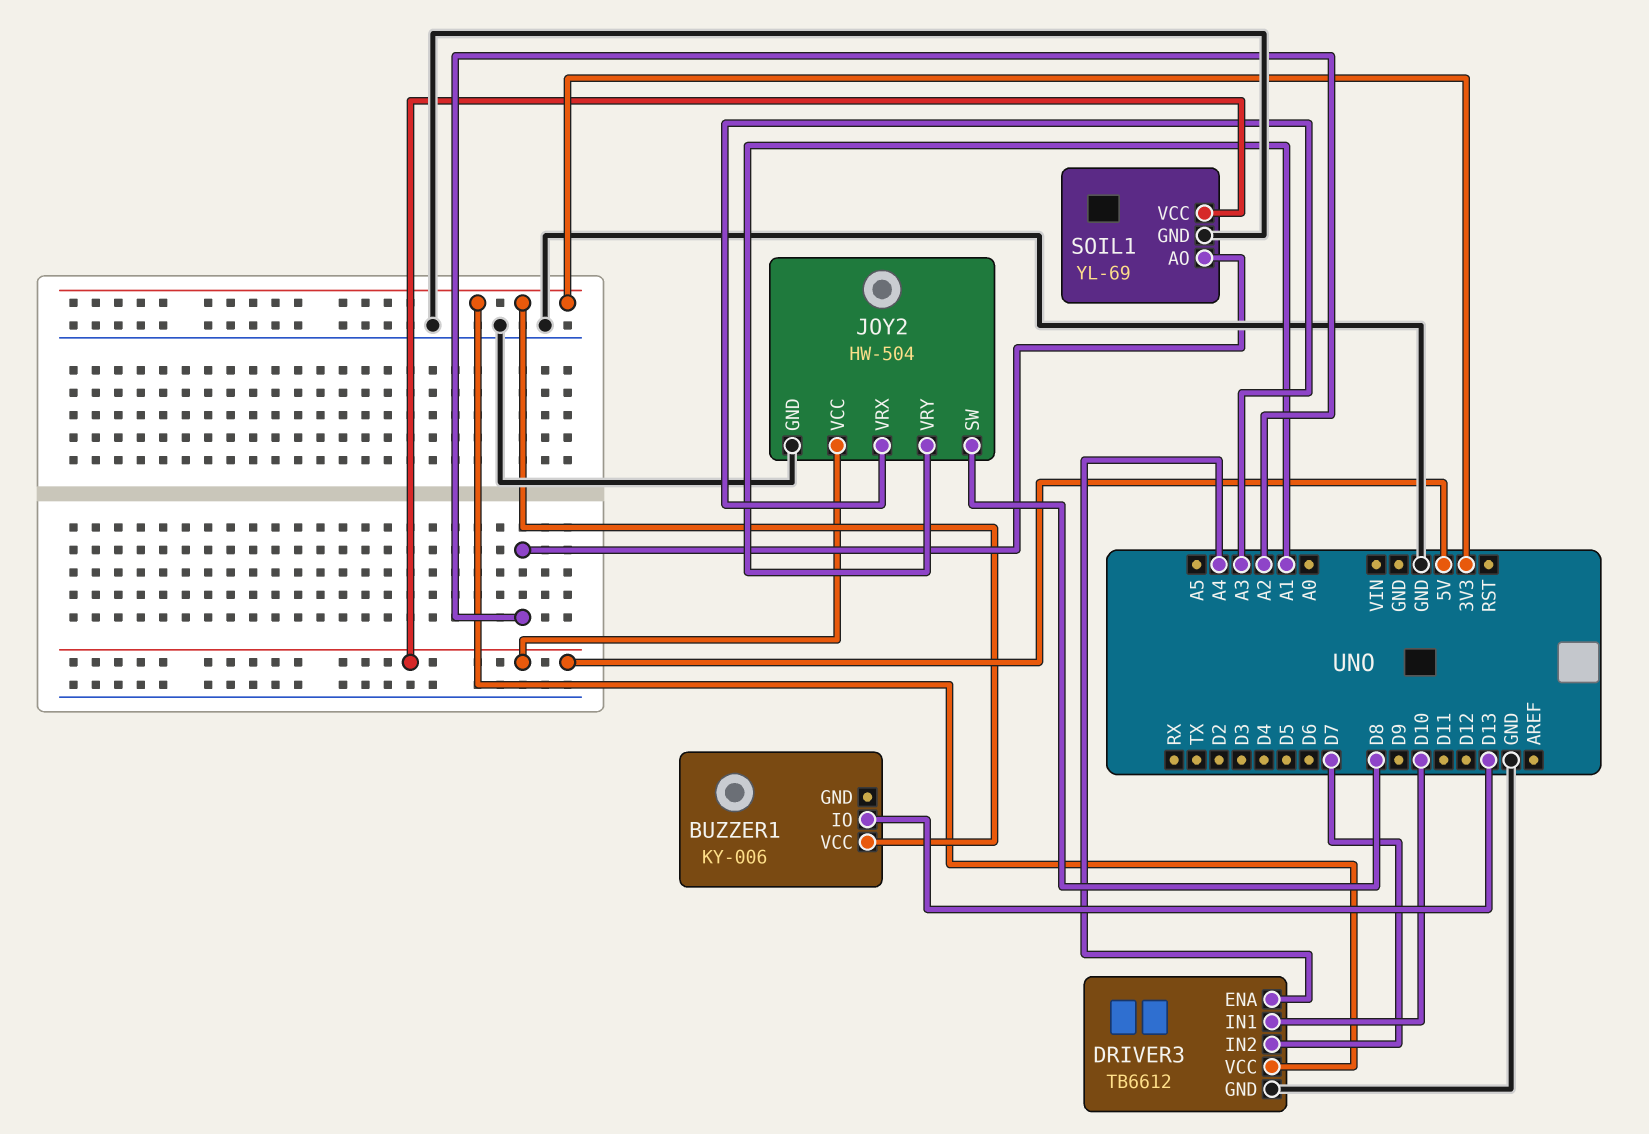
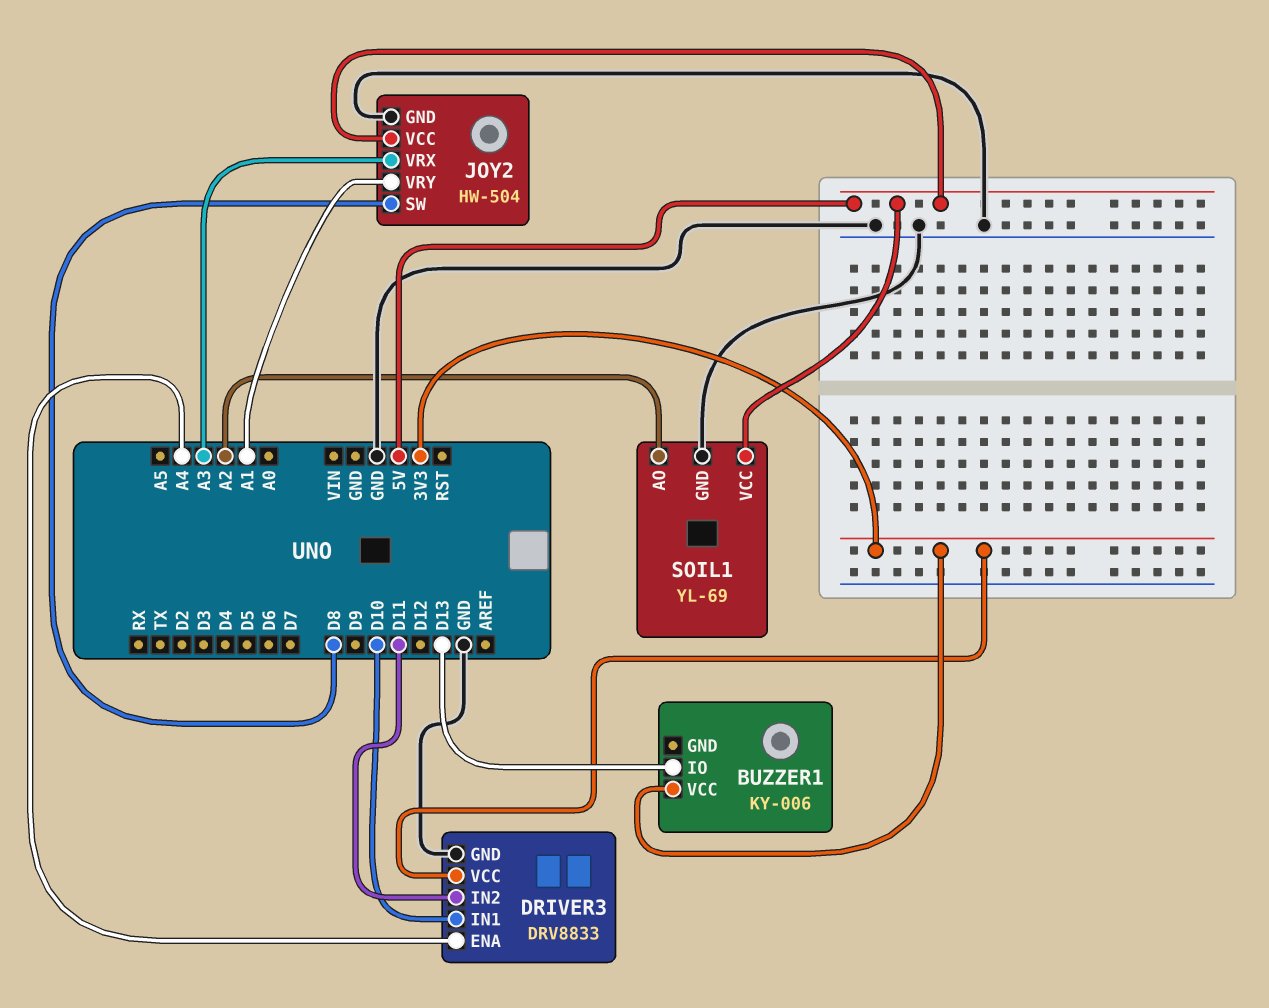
DRIVER3: TB6612 -> DRV8833
DRIVER3 pin IN2: D7 -> D11

